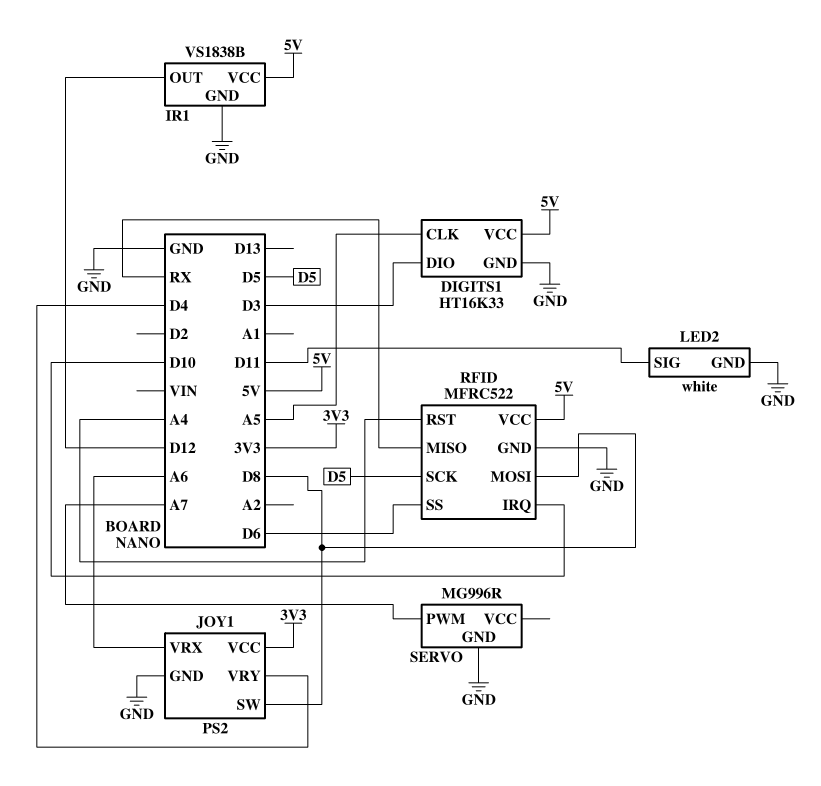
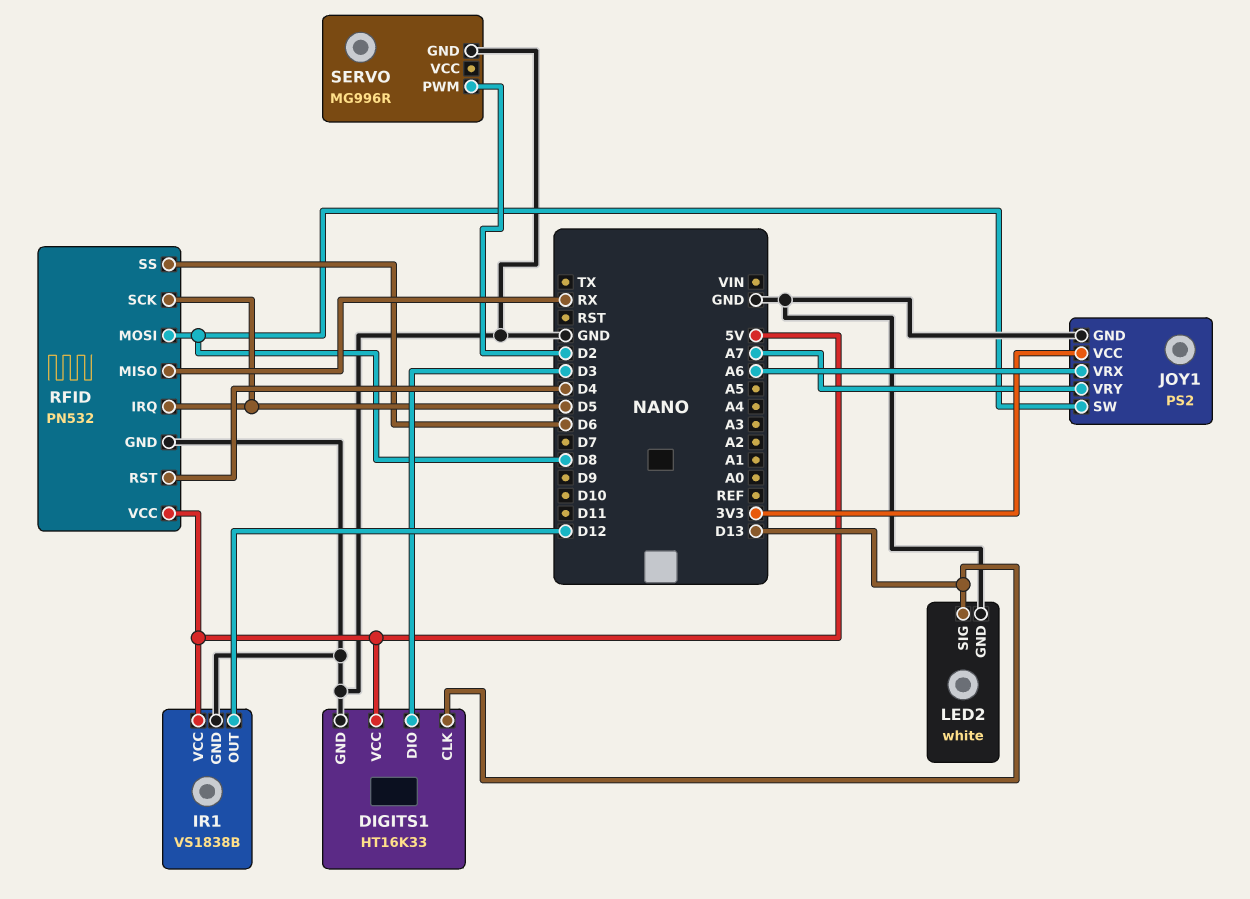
DIGITS1 pin CLK: A5 -> D13
JOY1 pin VRY: D4 -> A7
LED2 pin SIG: D11 -> D13
RFID: MFRC522 -> PN532
RFID pin IRQ: D10 -> D5
RFID pin RST: A4 -> D4
SERVO pin PWM: A7 -> D2

